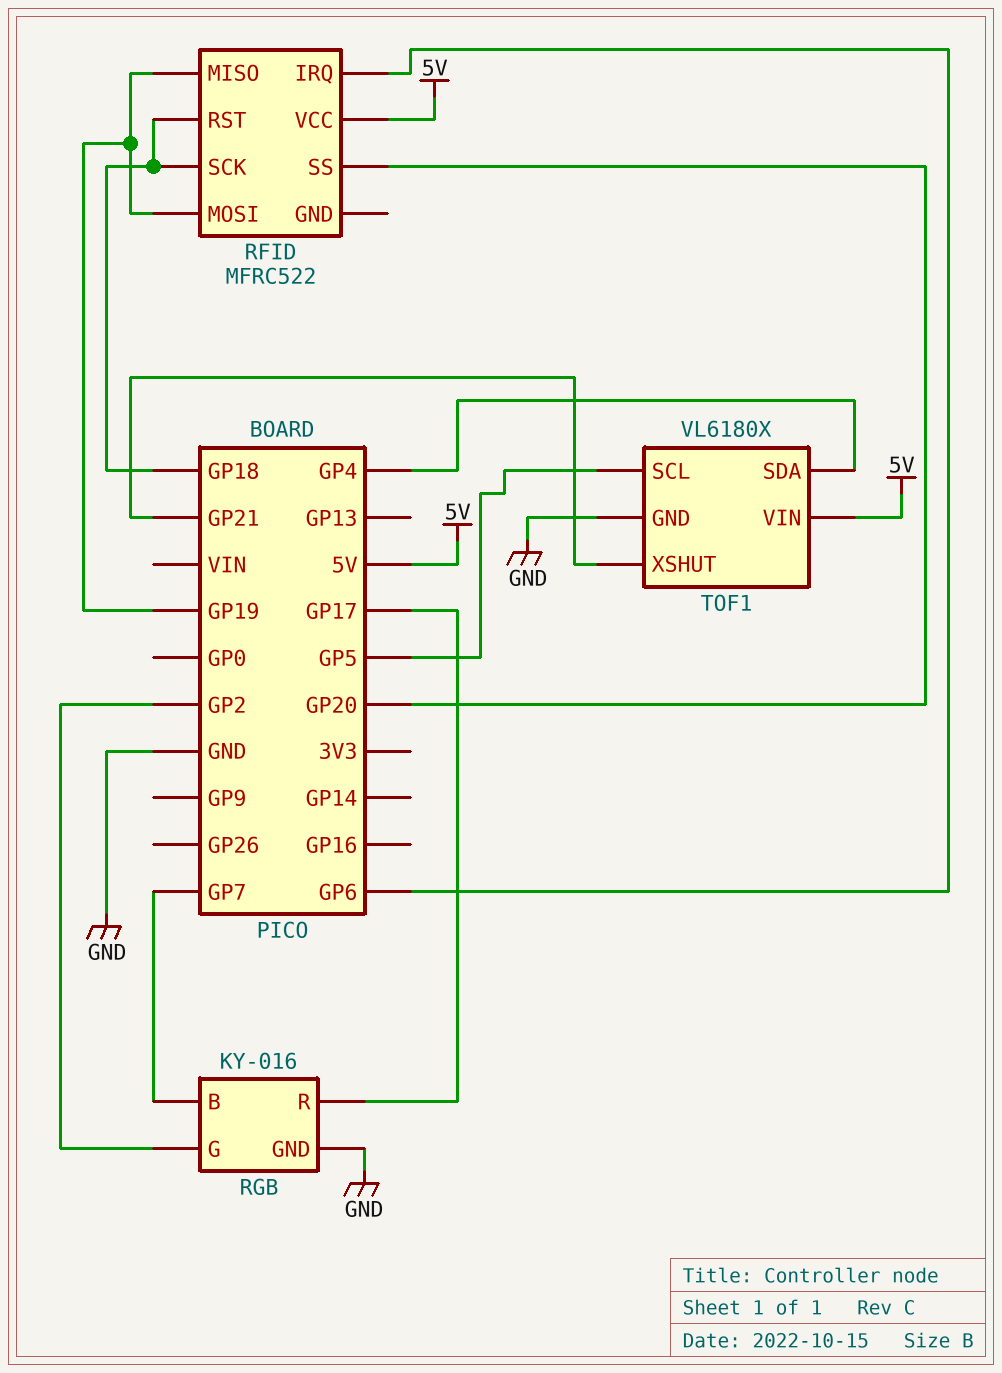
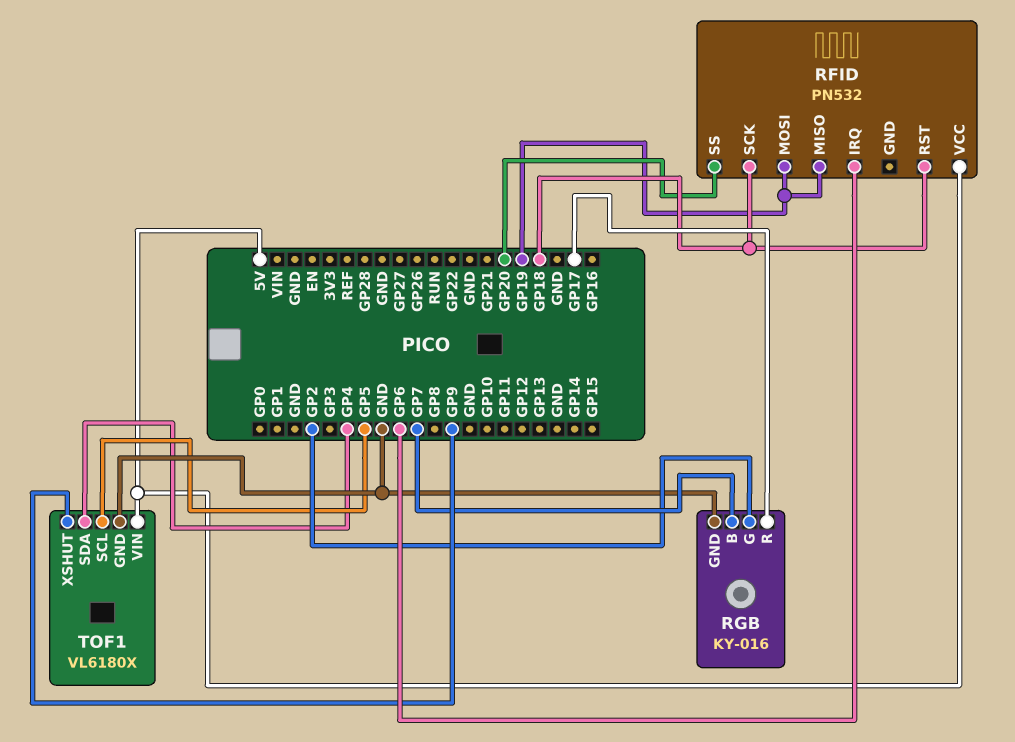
RFID: MFRC522 -> PN532
TOF1 pin XSHUT: GP21 -> GP9

